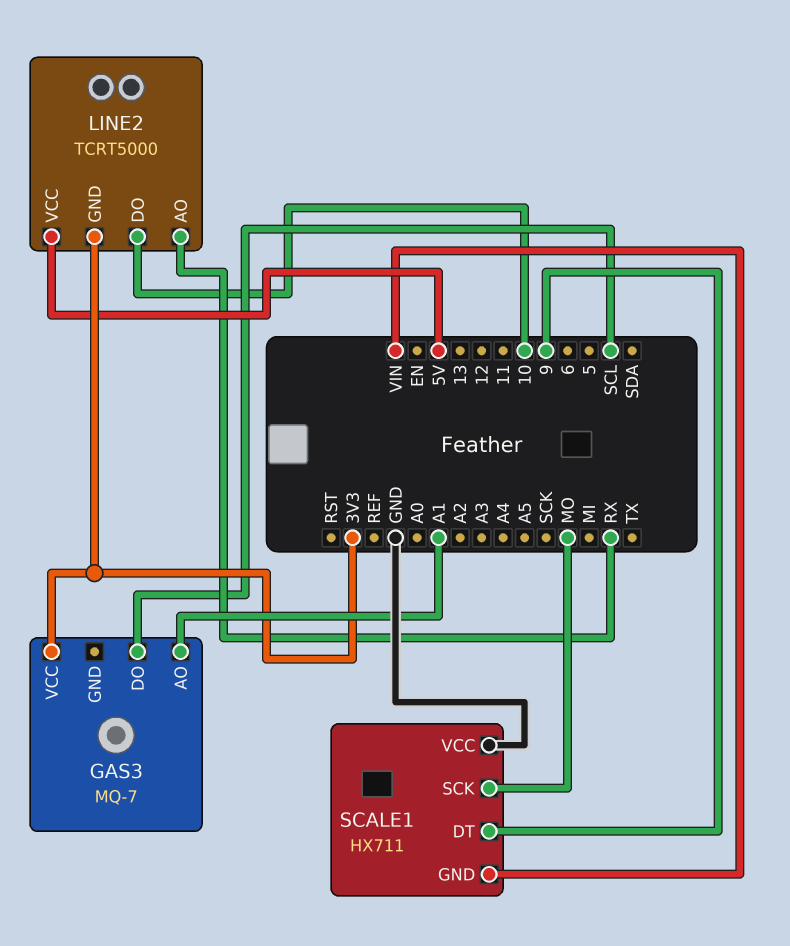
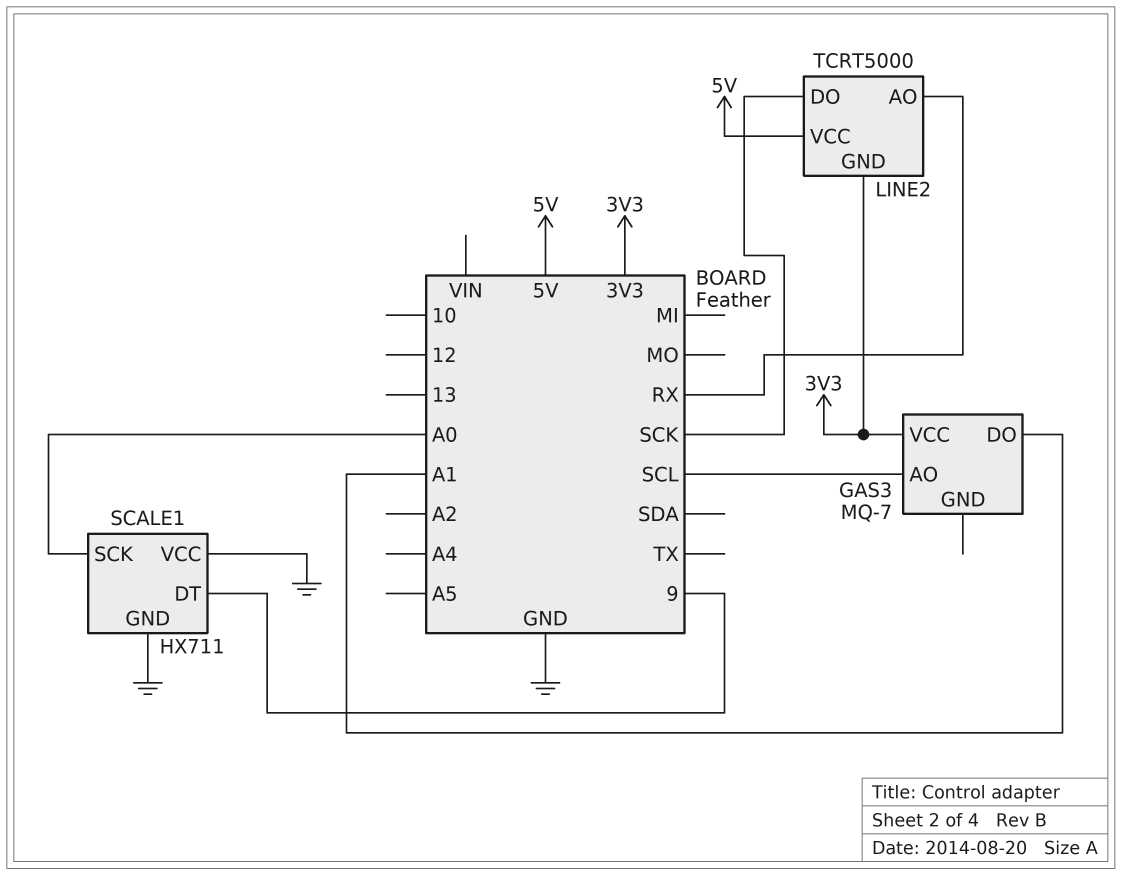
GAS3 pin AO: A1 -> SCL
GAS3 pin DO: SCL -> A1
LINE2 pin DO: 10 -> SCK
SCALE1 pin GND: VIN -> GND
SCALE1 pin SCK: MO -> A0

